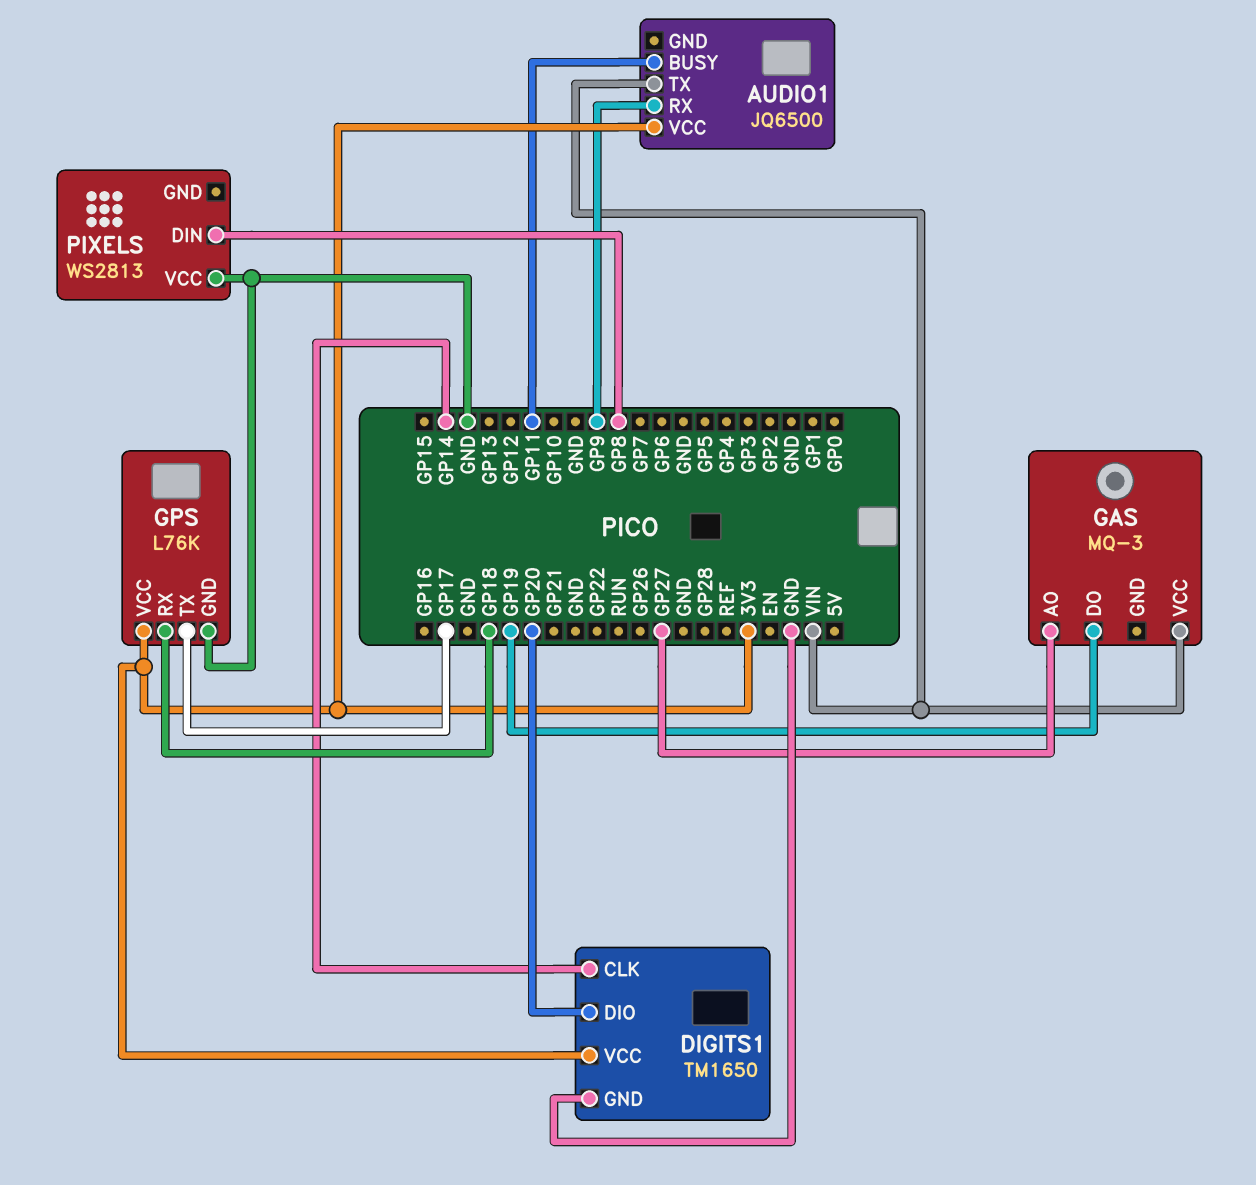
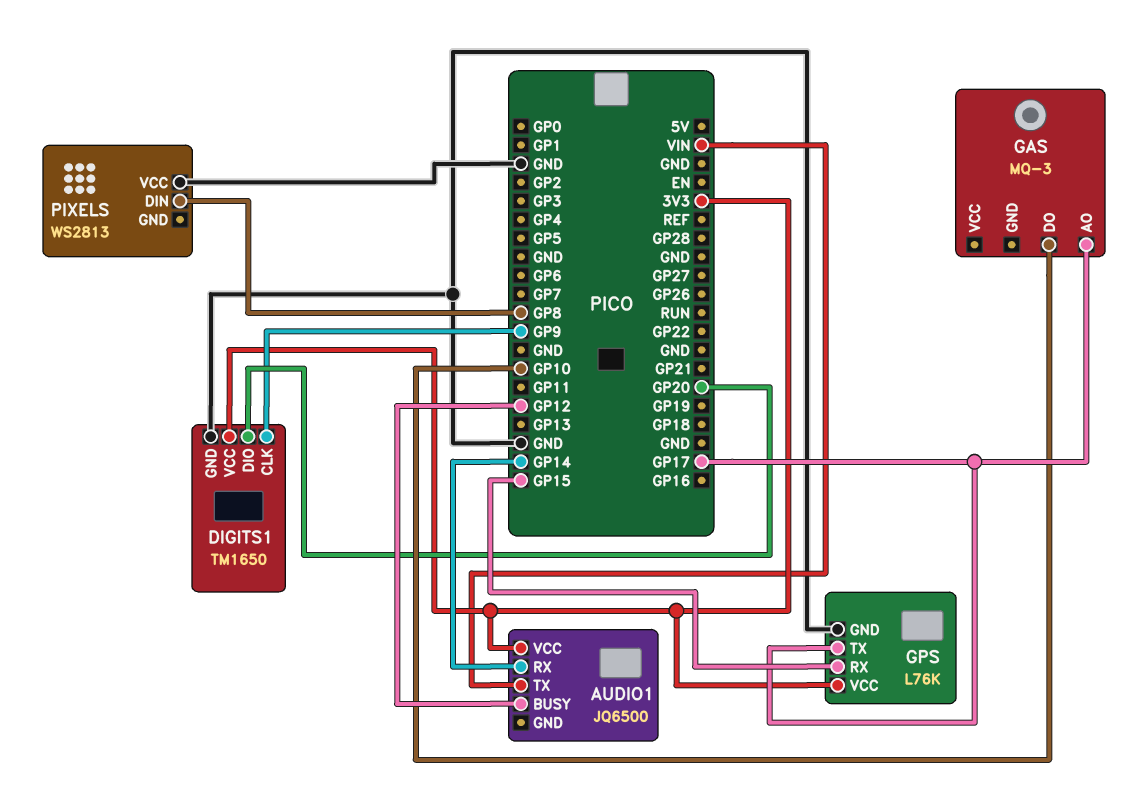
AUDIO1 pin BUSY: GP11 -> GP12
AUDIO1 pin RX: GP9 -> GP14
DIGITS1 pin CLK: GP14 -> GP9
GAS pin AO: GP27 -> GP17
GAS pin DO: GP19 -> GP10
GAS pin VCC: VIN -> none
GPS pin RX: GP18 -> GP15

